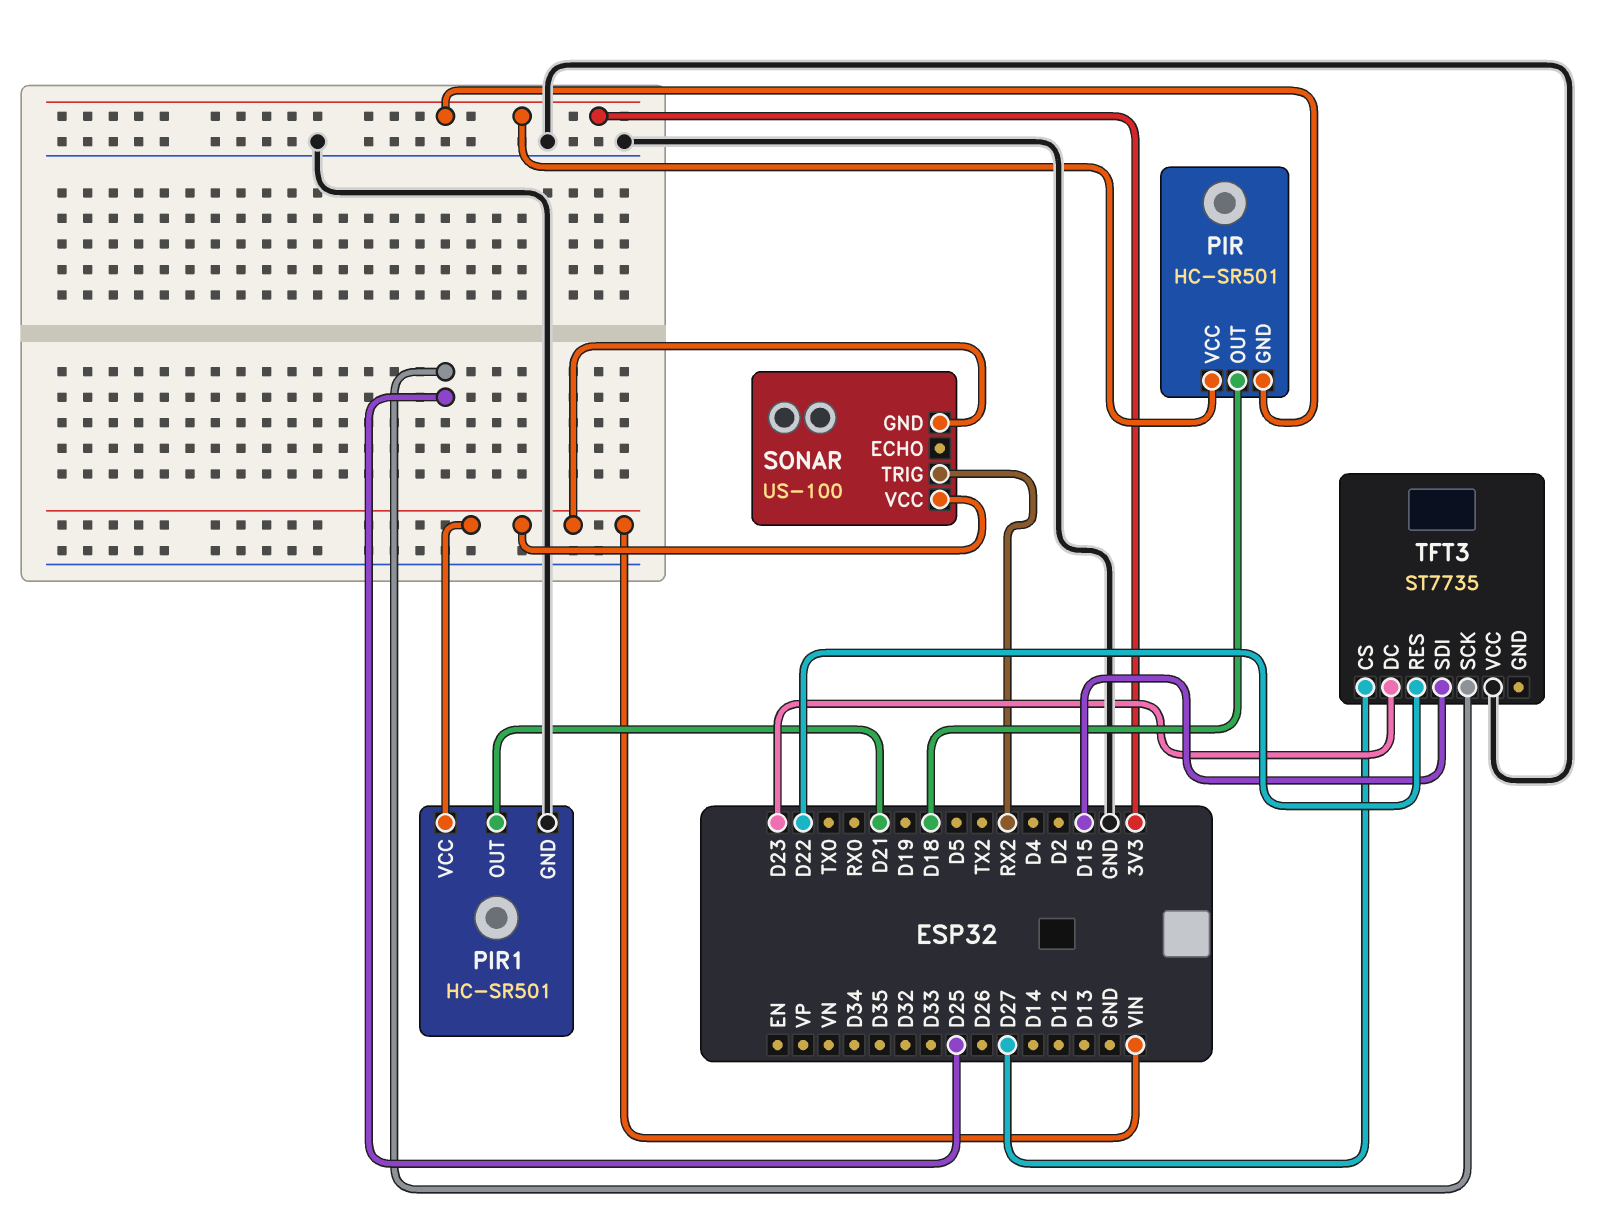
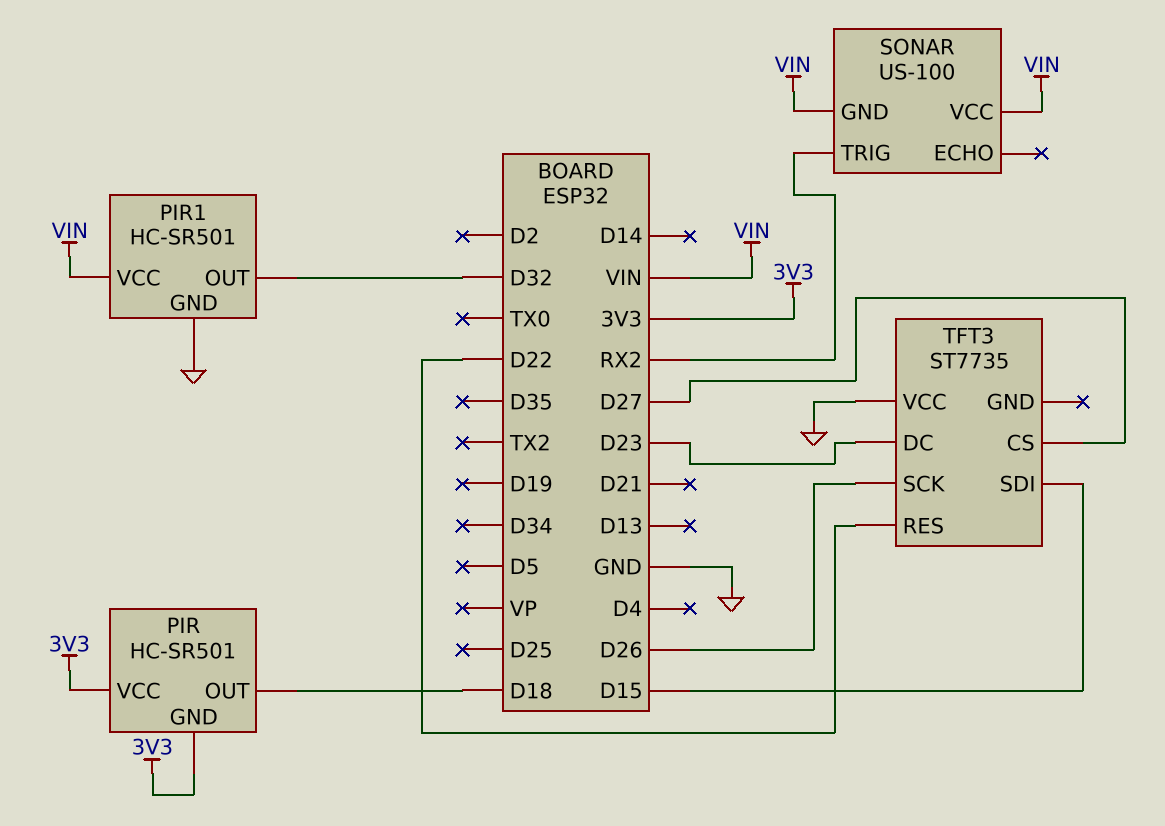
PIR1 pin OUT: D21 -> D32
TFT3 pin SCK: D25 -> D26

